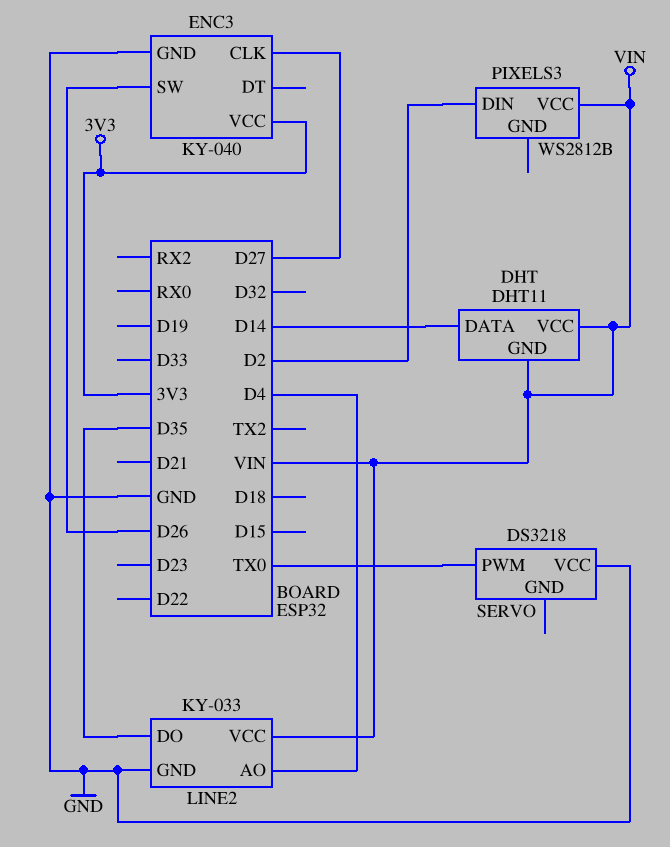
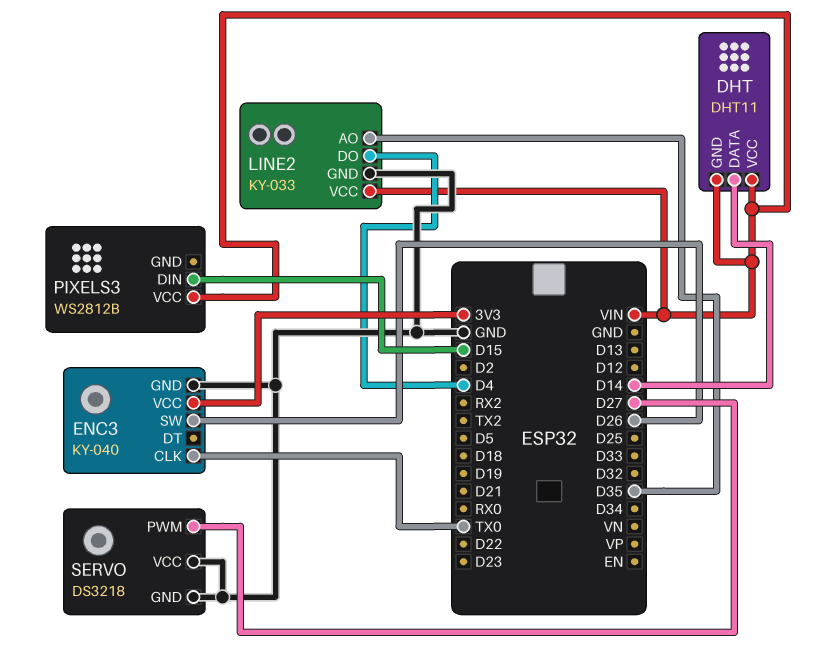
ENC3 pin CLK: D27 -> TX0
LINE2 pin AO: D4 -> D35
LINE2 pin DO: D35 -> D4
PIXELS3 pin DIN: D2 -> D15
SERVO pin GND: none -> GND
SERVO pin PWM: TX0 -> D27

